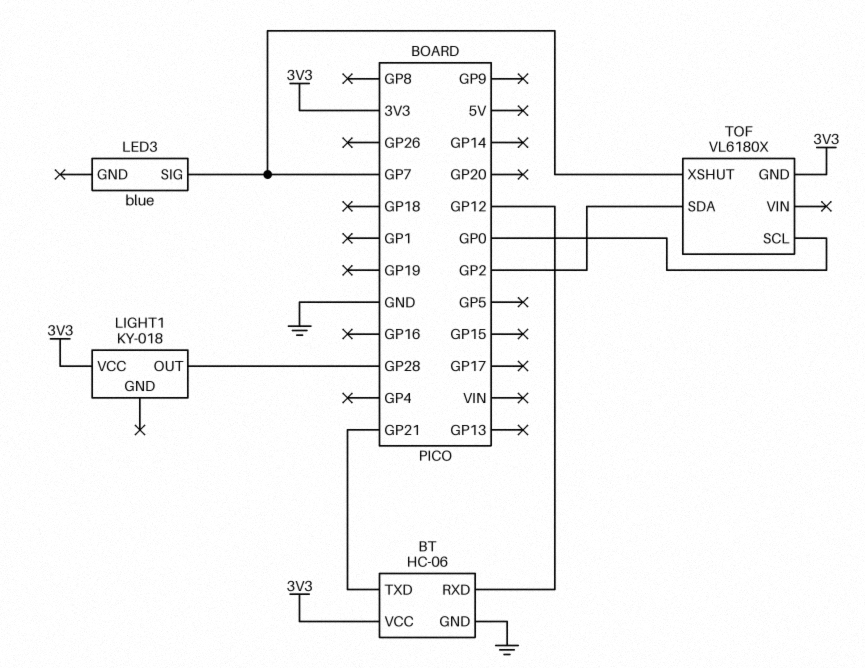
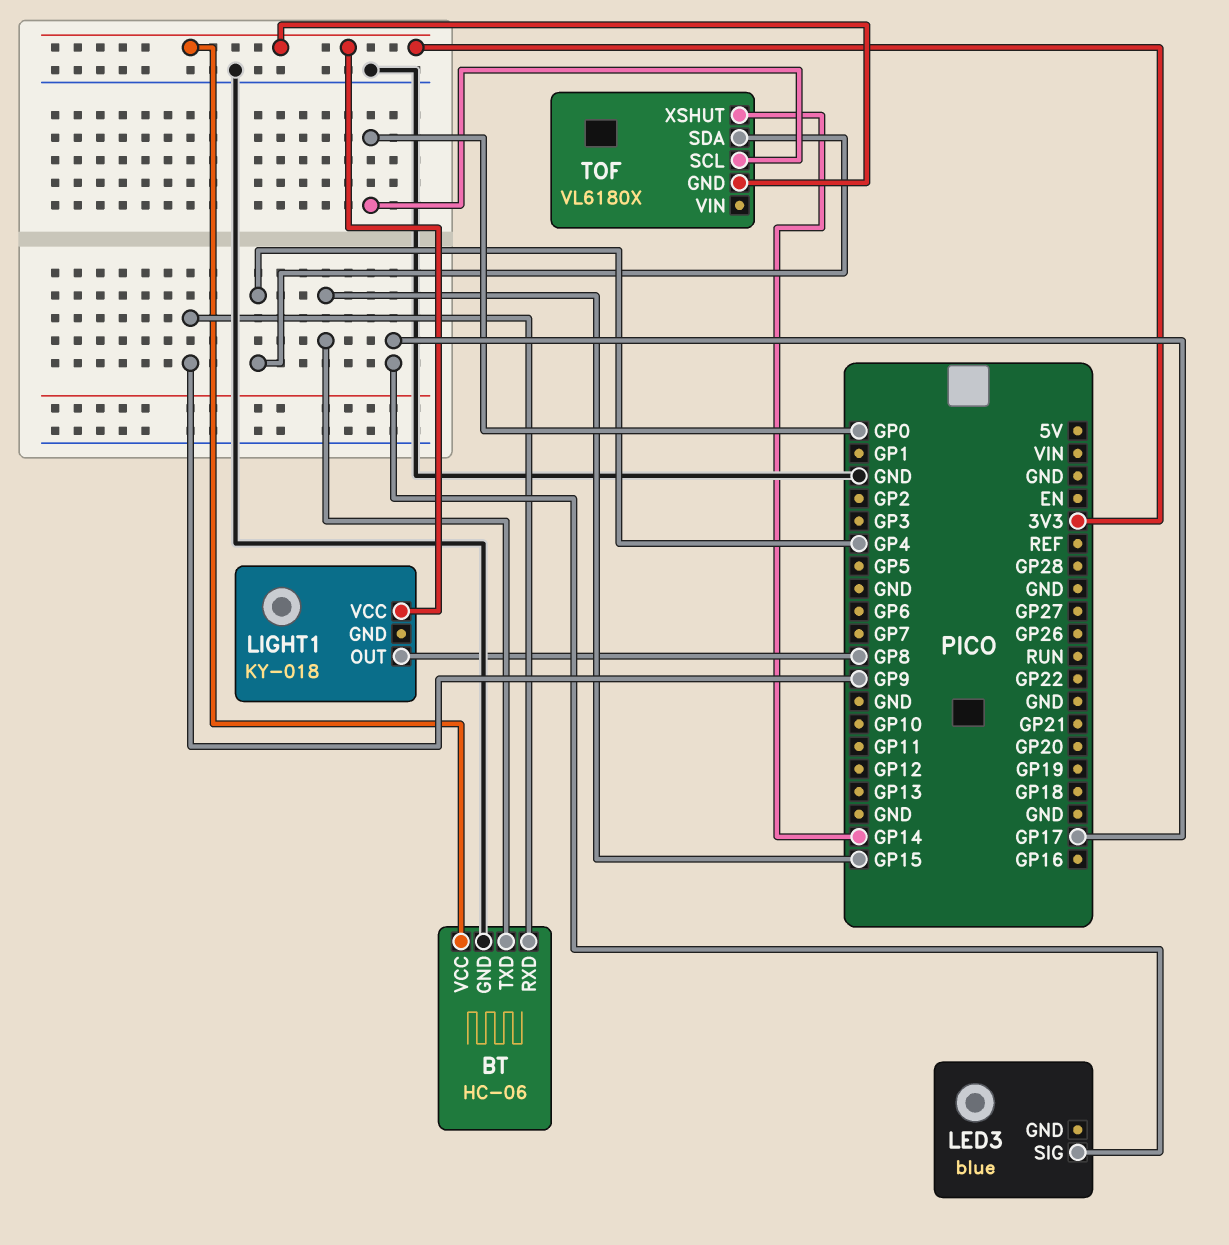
BT pin RXD: GP12 -> GP9
BT pin TXD: GP21 -> GP15
LED3 pin SIG: GP7 -> GP17
LIGHT1 pin OUT: GP28 -> GP8
TOF pin SDA: GP2 -> GP4
TOF pin XSHUT: GP7 -> GP14

